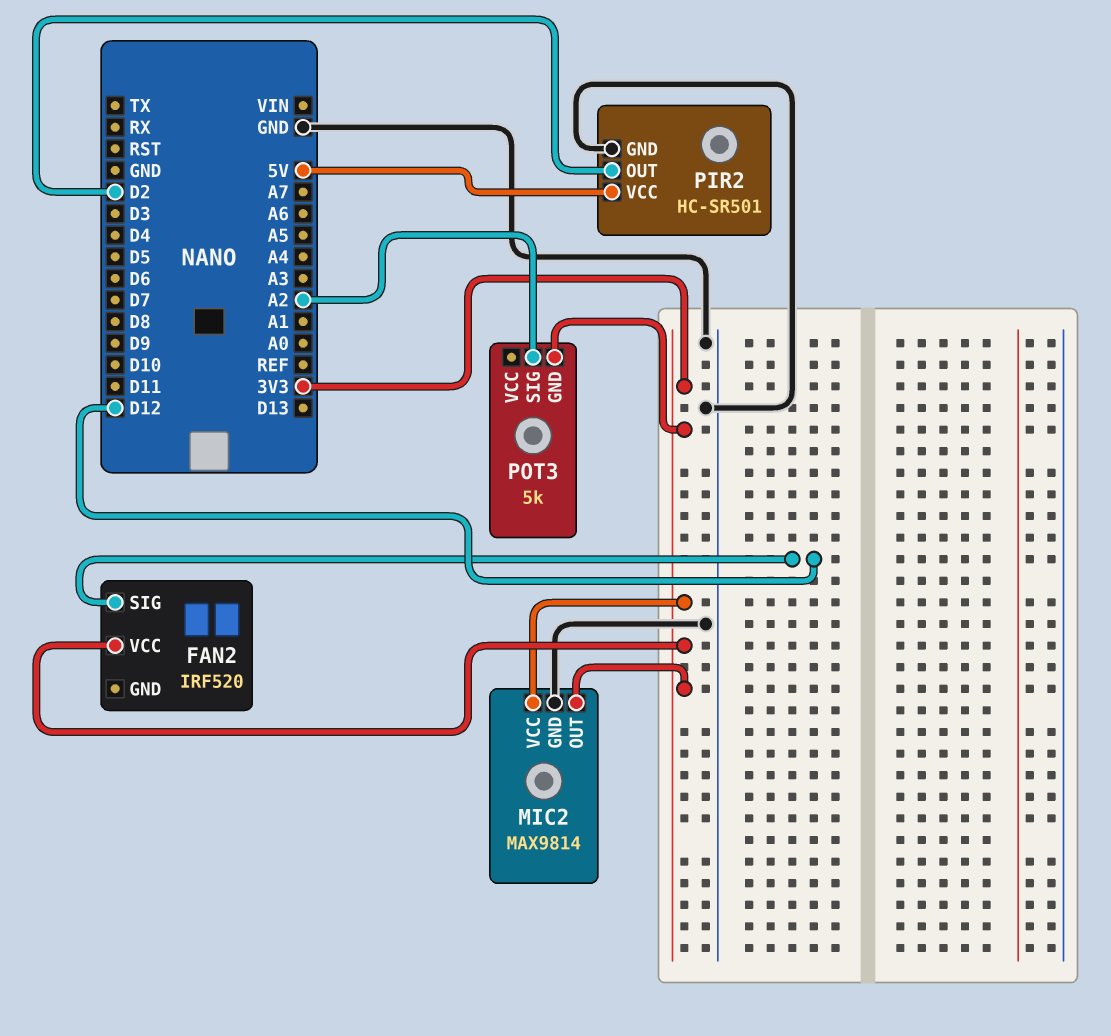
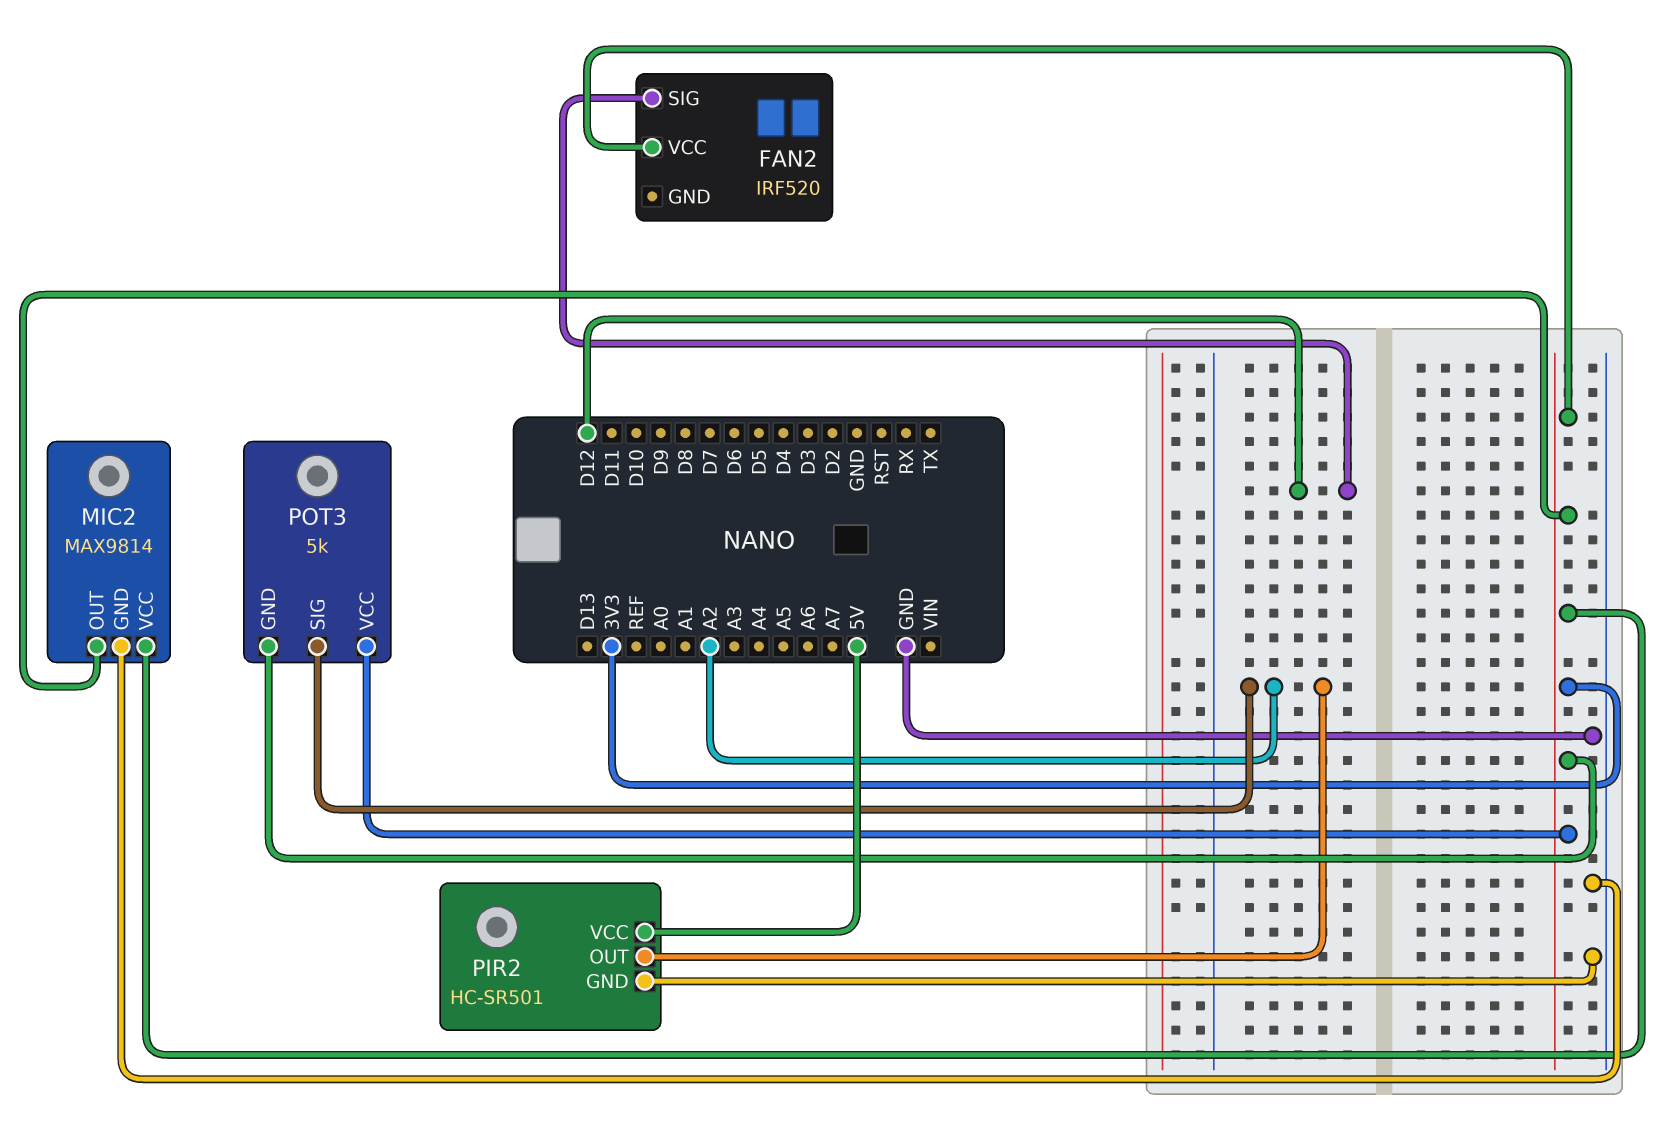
PIR2 pin OUT: D2 -> A2
POT3 pin VCC: none -> 3V3

